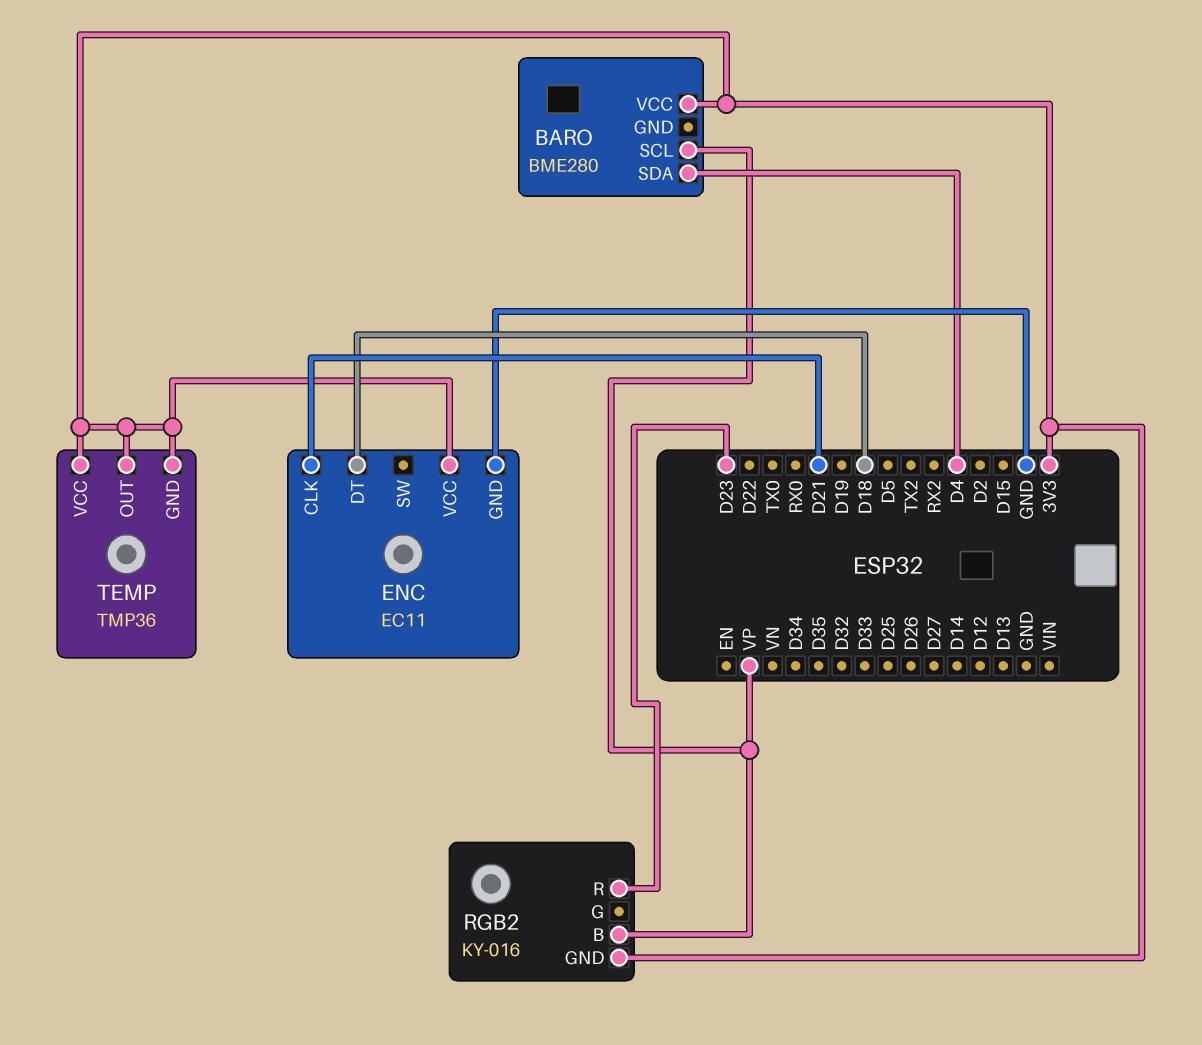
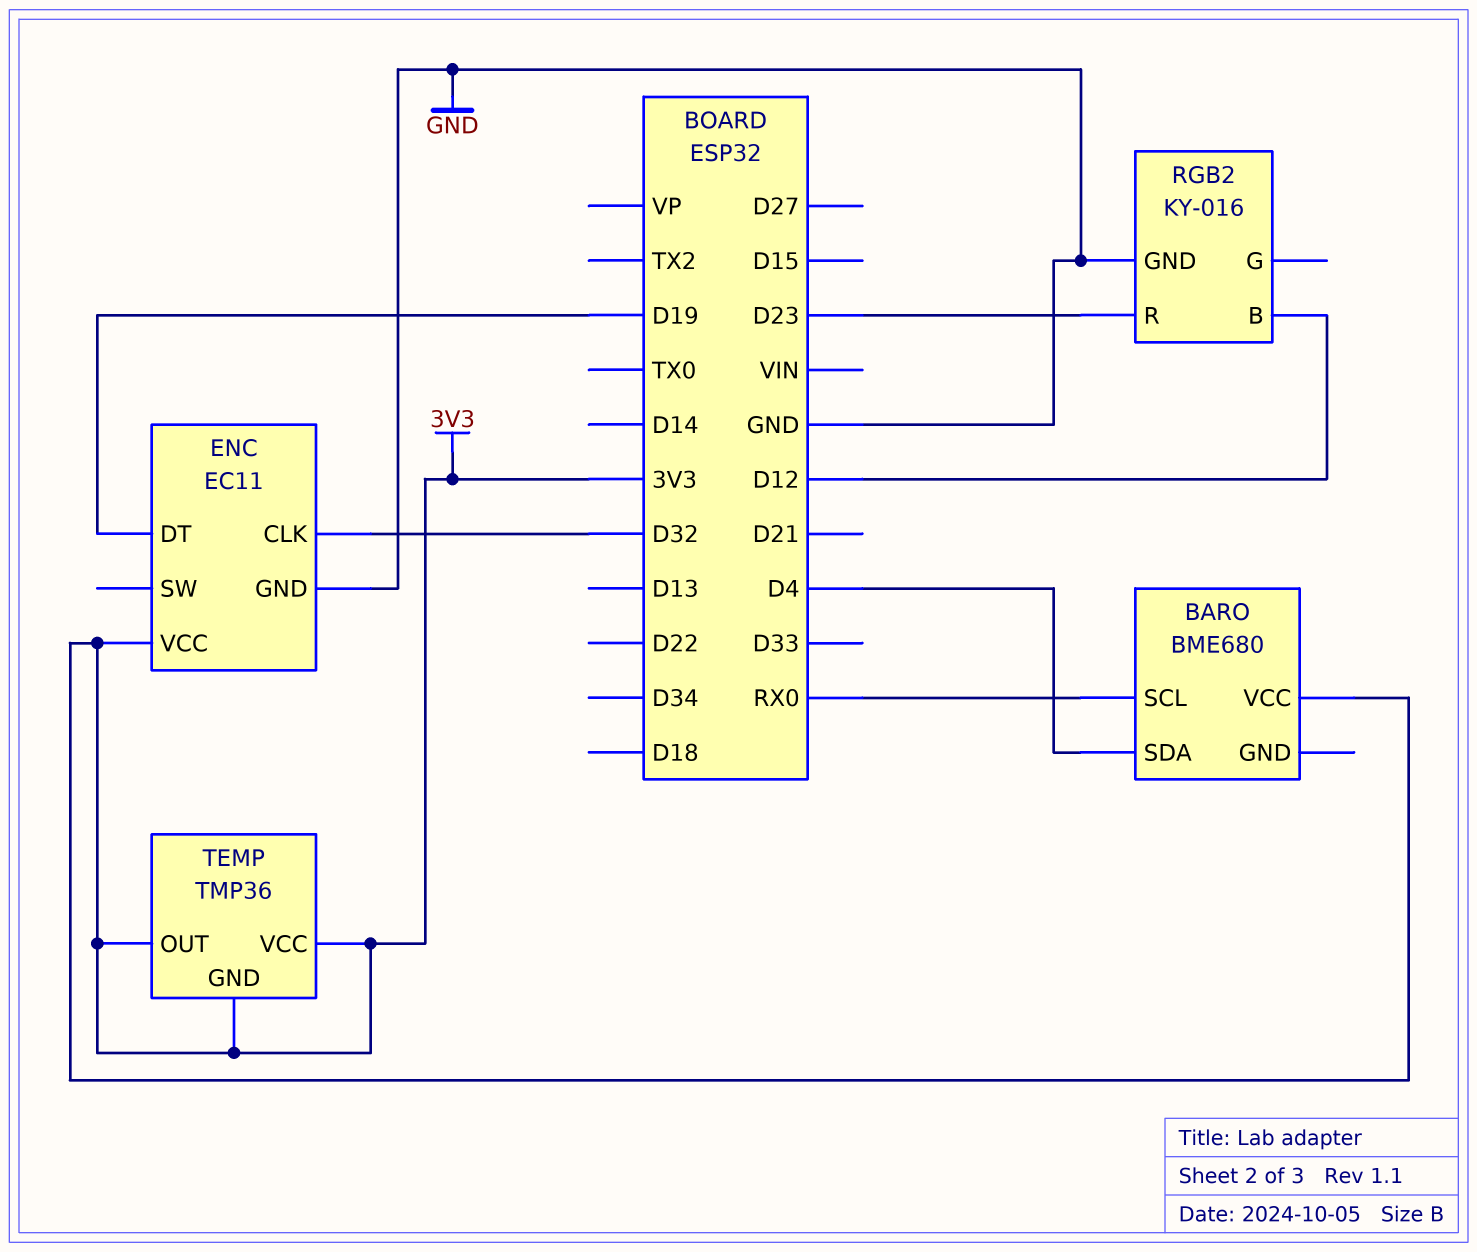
BARO: BME280 -> BME680
BARO pin SCL: VP -> RX0
ENC pin CLK: D21 -> D32
ENC pin DT: D18 -> D19
RGB2 pin B: VP -> D12
RGB2 pin GND: 3V3 -> GND

